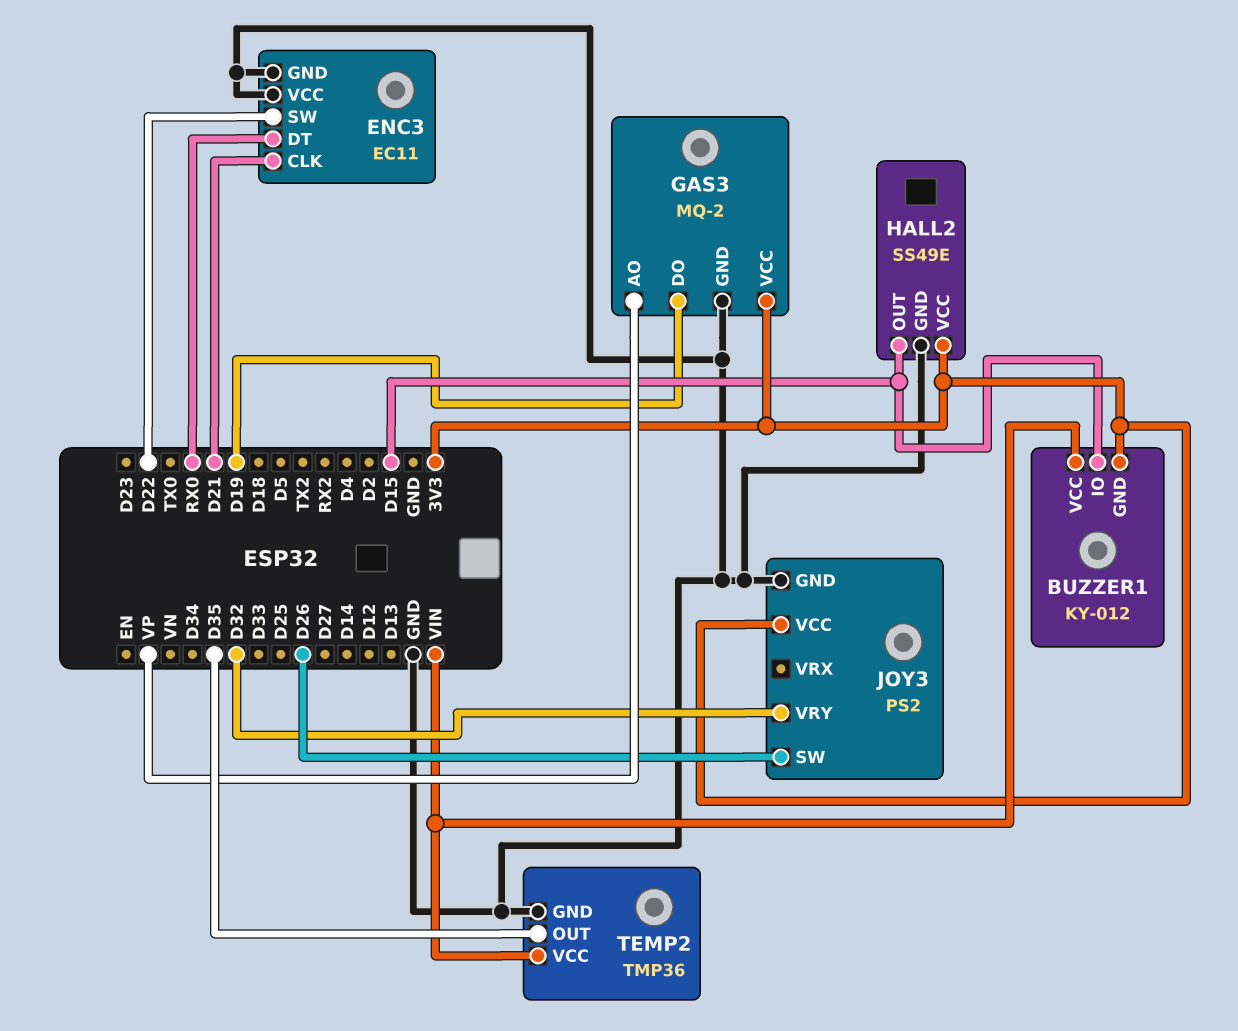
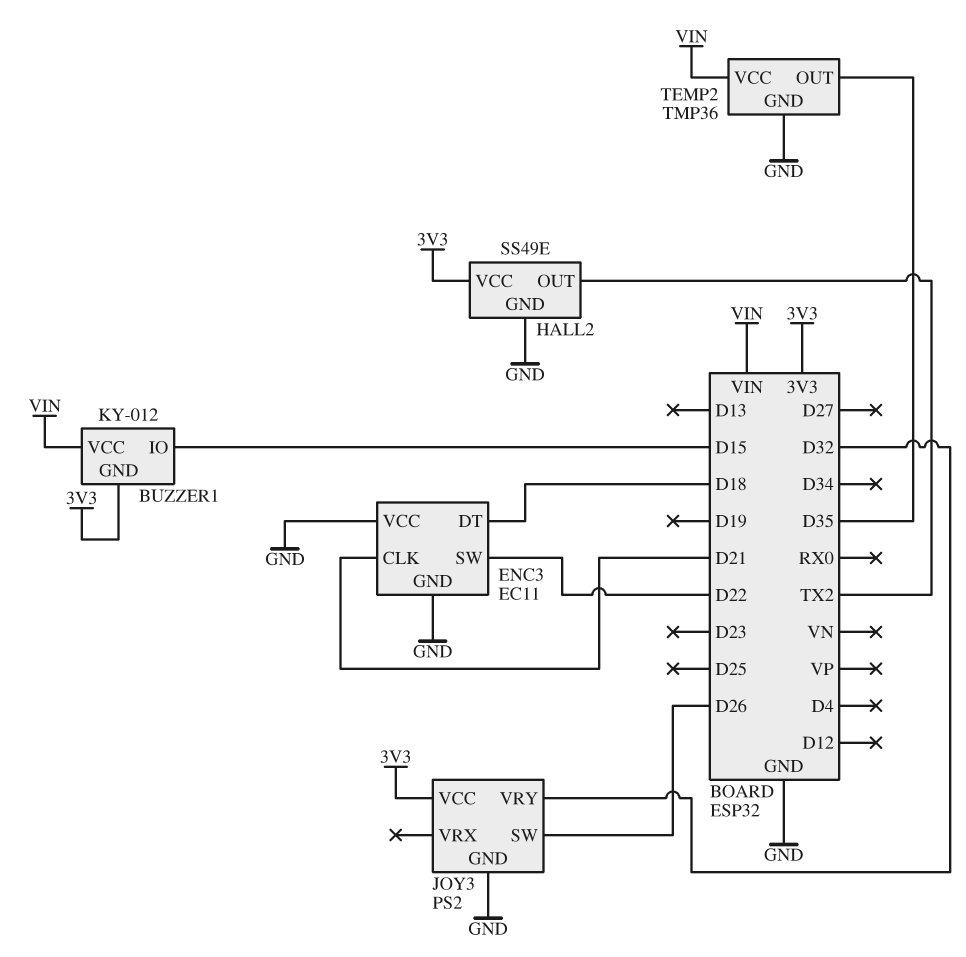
ENC3 pin DT: RX0 -> D18
GAS3: MQ-2 -> none
GAS3 pin AO: VP -> none
GAS3 pin DO: D19 -> none
GAS3 pin GND: GND -> none
GAS3 pin VCC: 3V3 -> none
HALL2 pin OUT: D15 -> TX2

